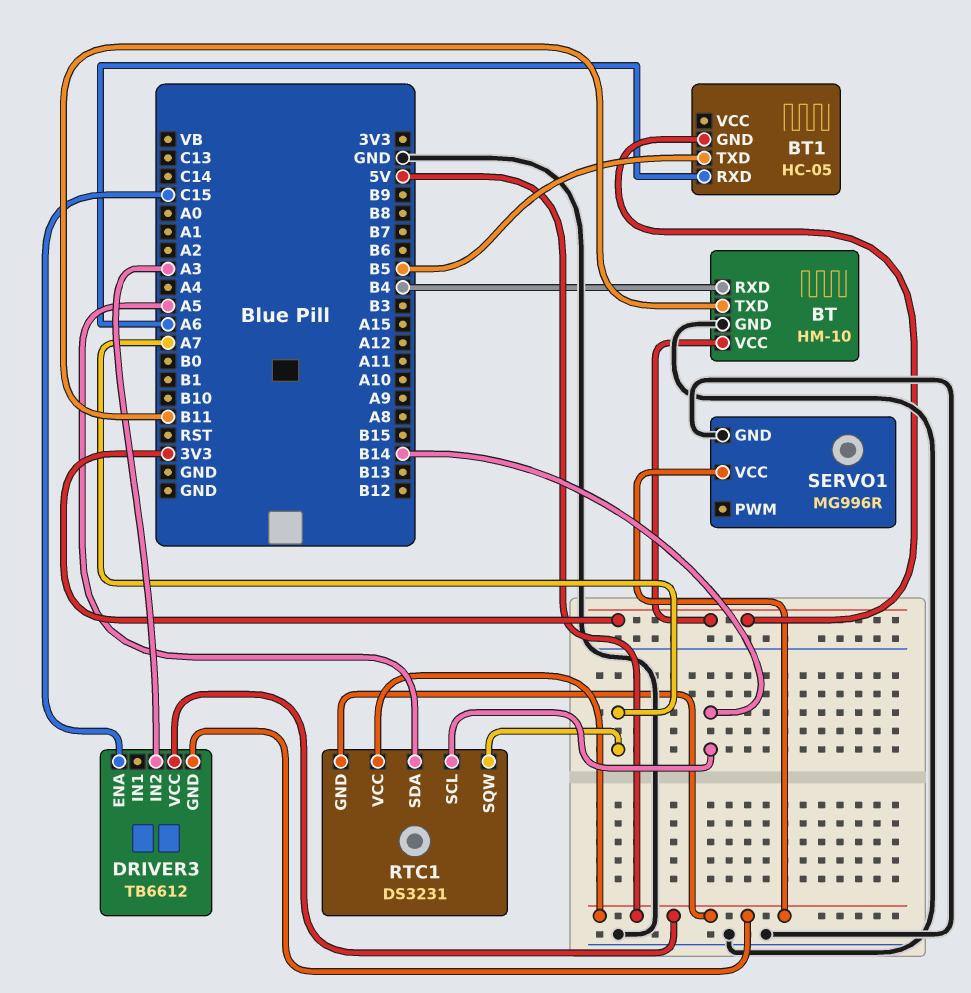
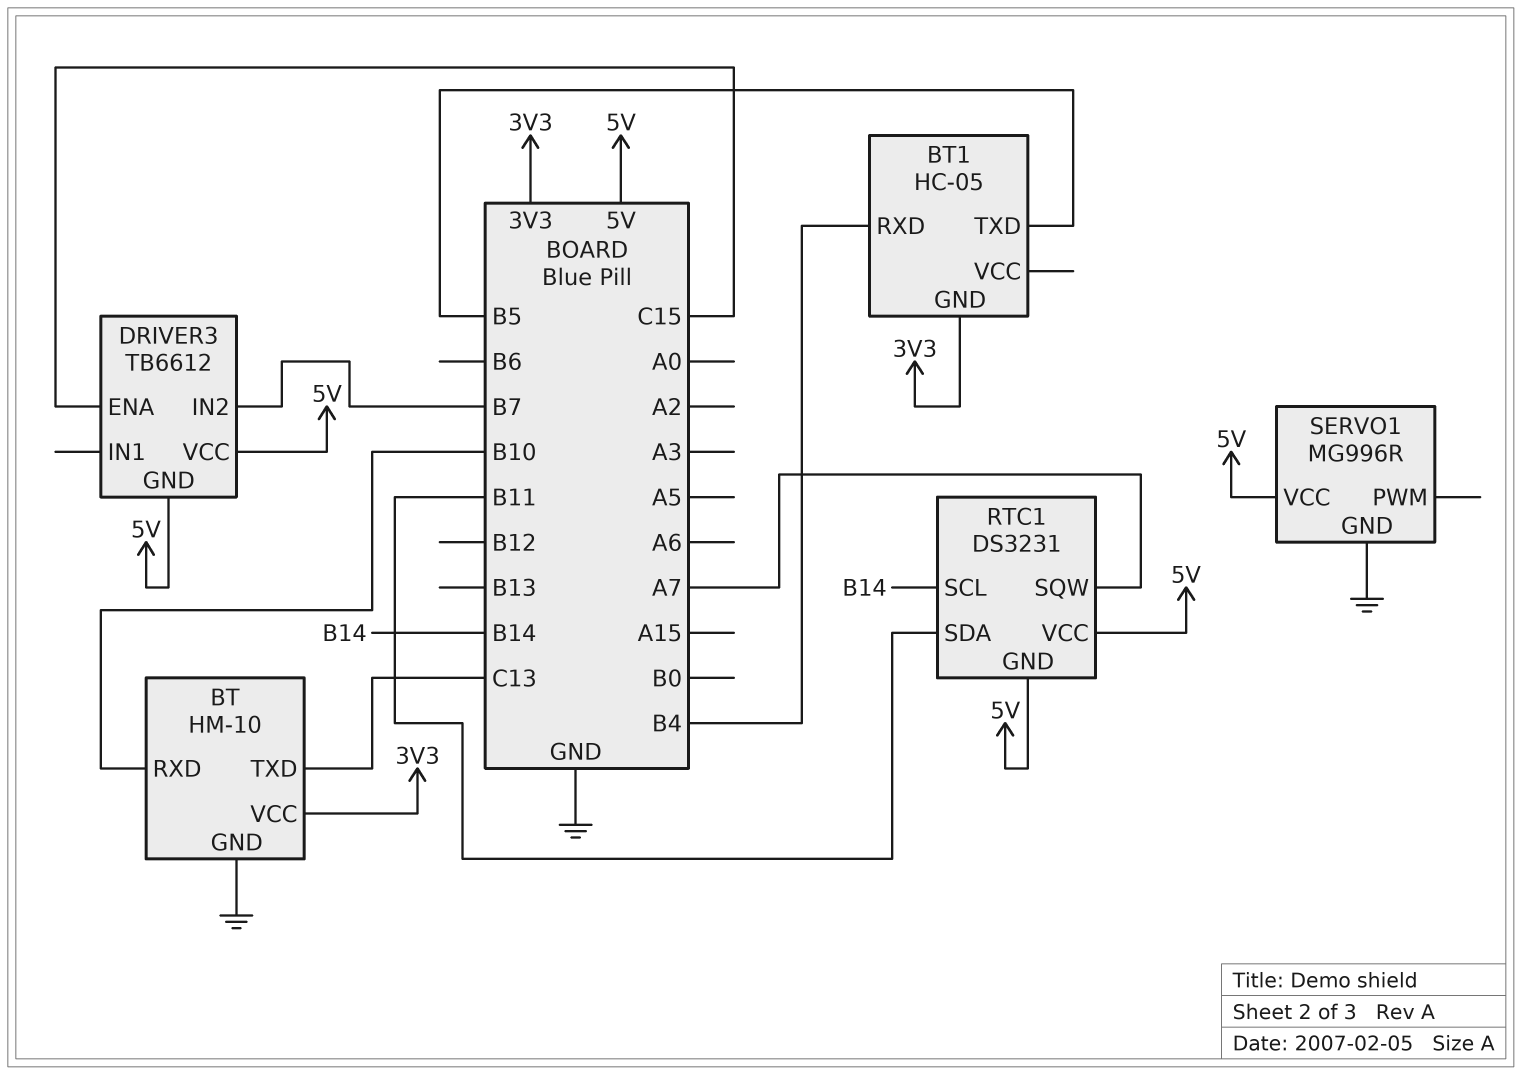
BT pin RXD: B4 -> B10
BT pin TXD: B11 -> C13
BT1 pin RXD: A6 -> B4
DRIVER3 pin IN2: A3 -> B7
RTC1 pin SDA: A5 -> B11

